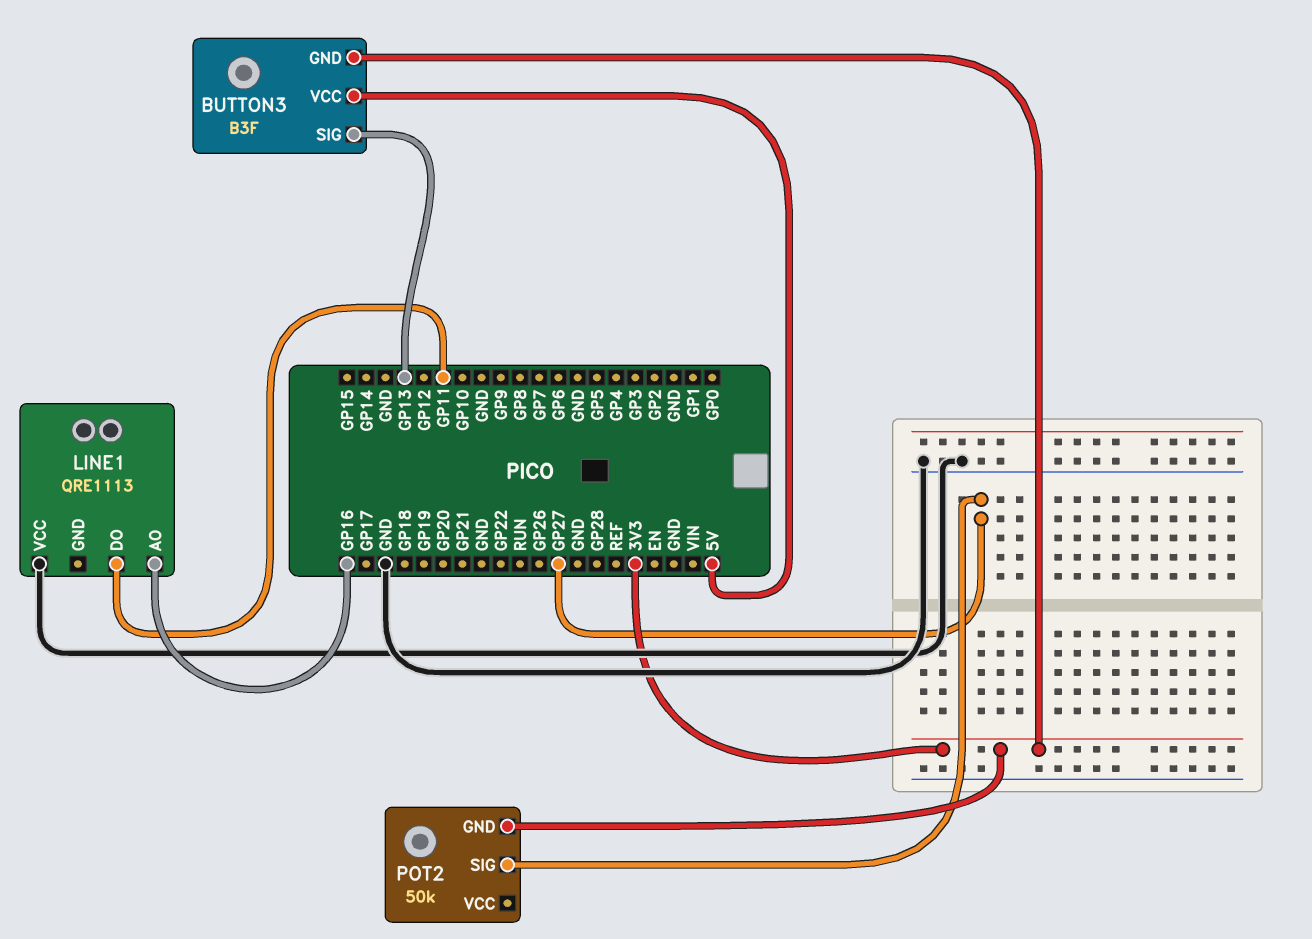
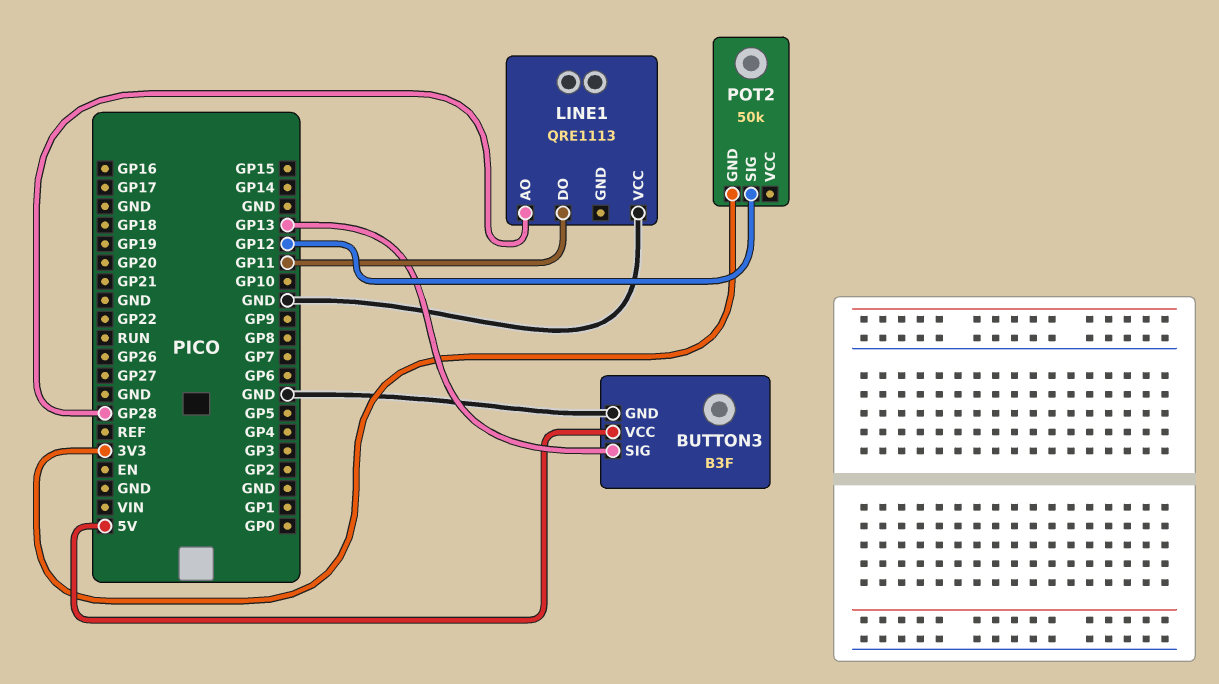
BUTTON3 pin GND: 3V3 -> GND
LINE1 pin AO: GP16 -> GP28
POT2 pin SIG: GP27 -> GP12

